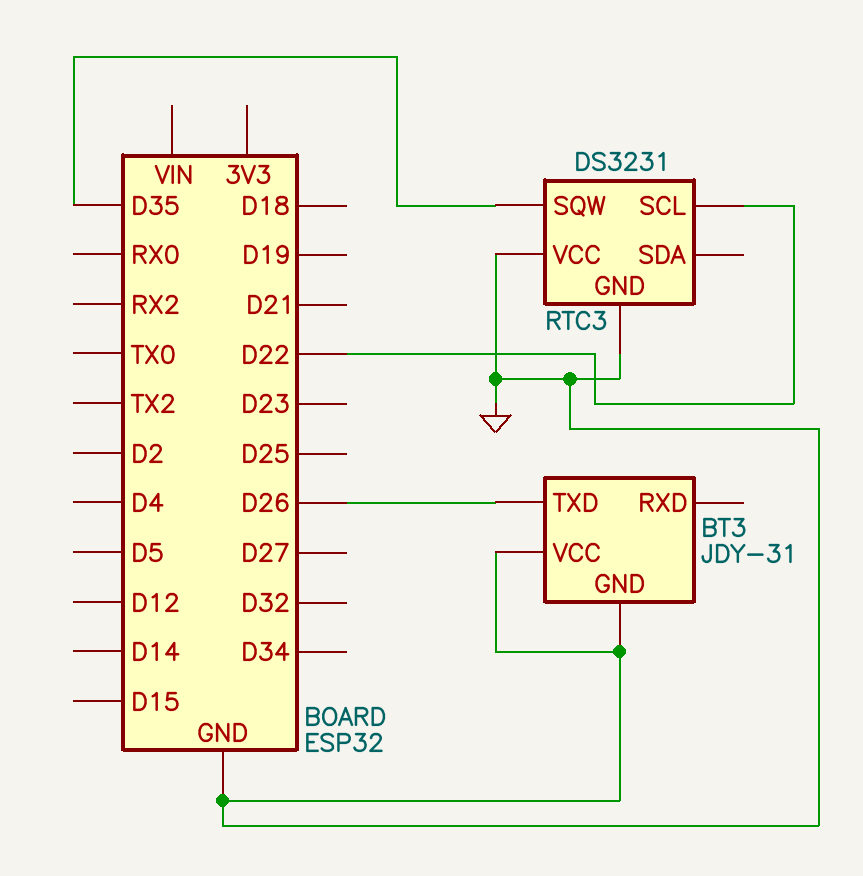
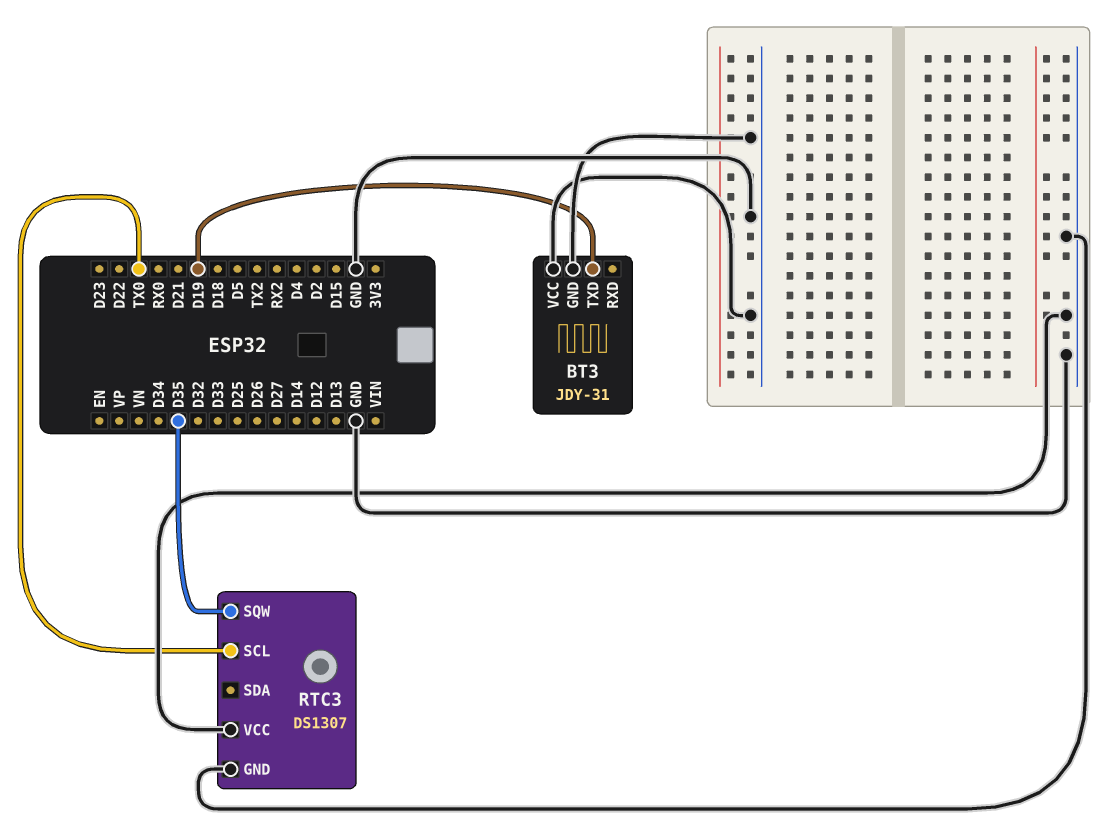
BT3 pin TXD: D26 -> D19
RTC3: DS3231 -> DS1307
RTC3 pin SCL: D22 -> TX0

